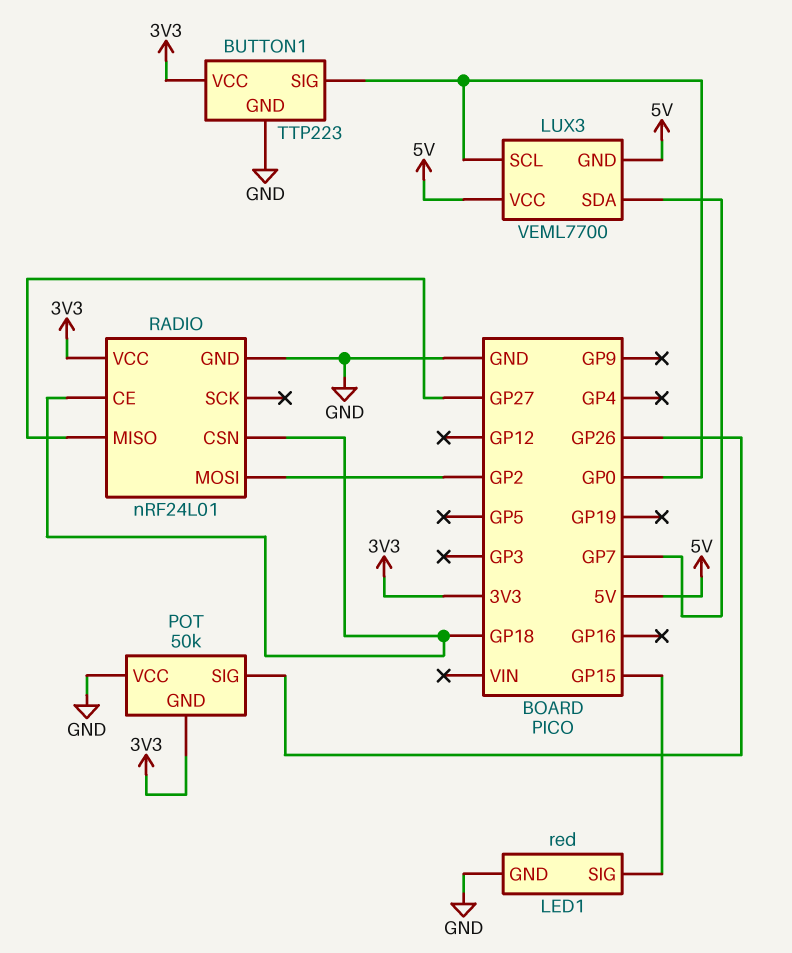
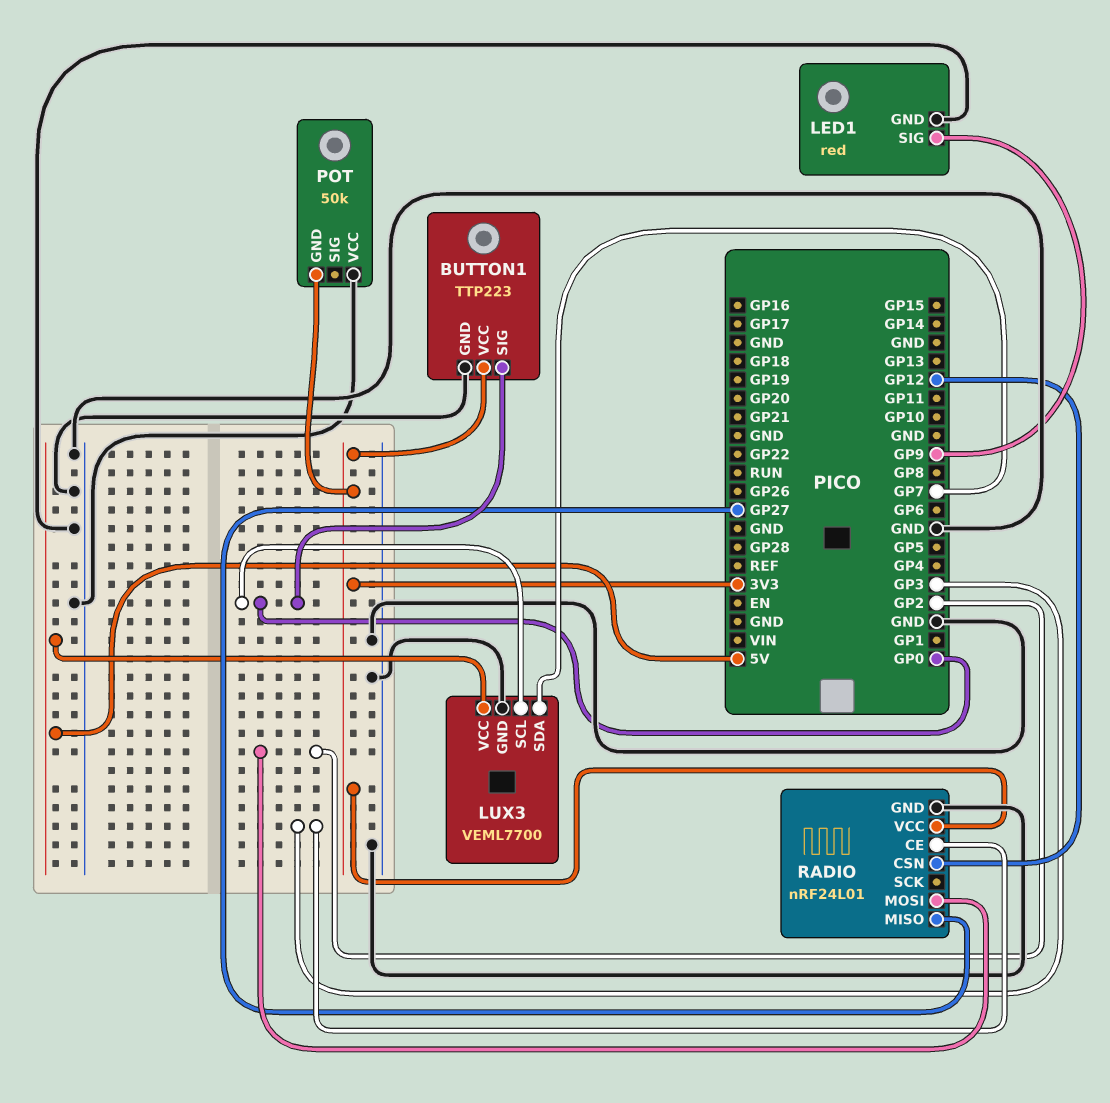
LED1 pin SIG: GP15 -> GP9
LUX3 pin GND: 5V -> GND
POT pin SIG: GP26 -> none
RADIO pin CE: GP18 -> GP3
RADIO pin CSN: GP18 -> GP12

